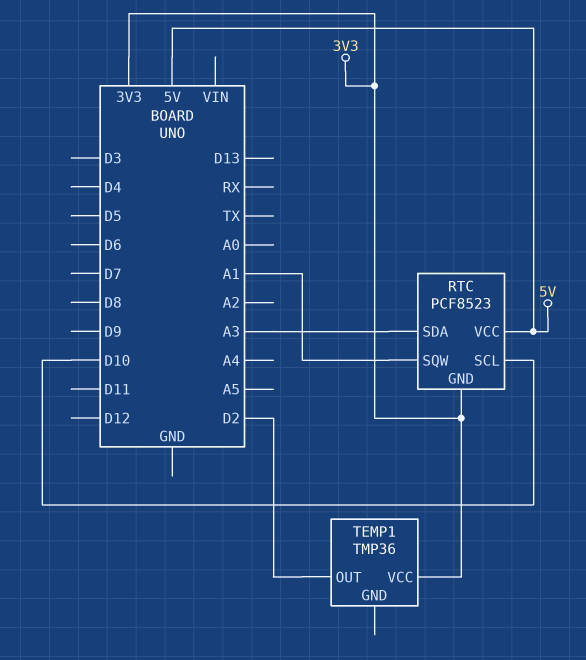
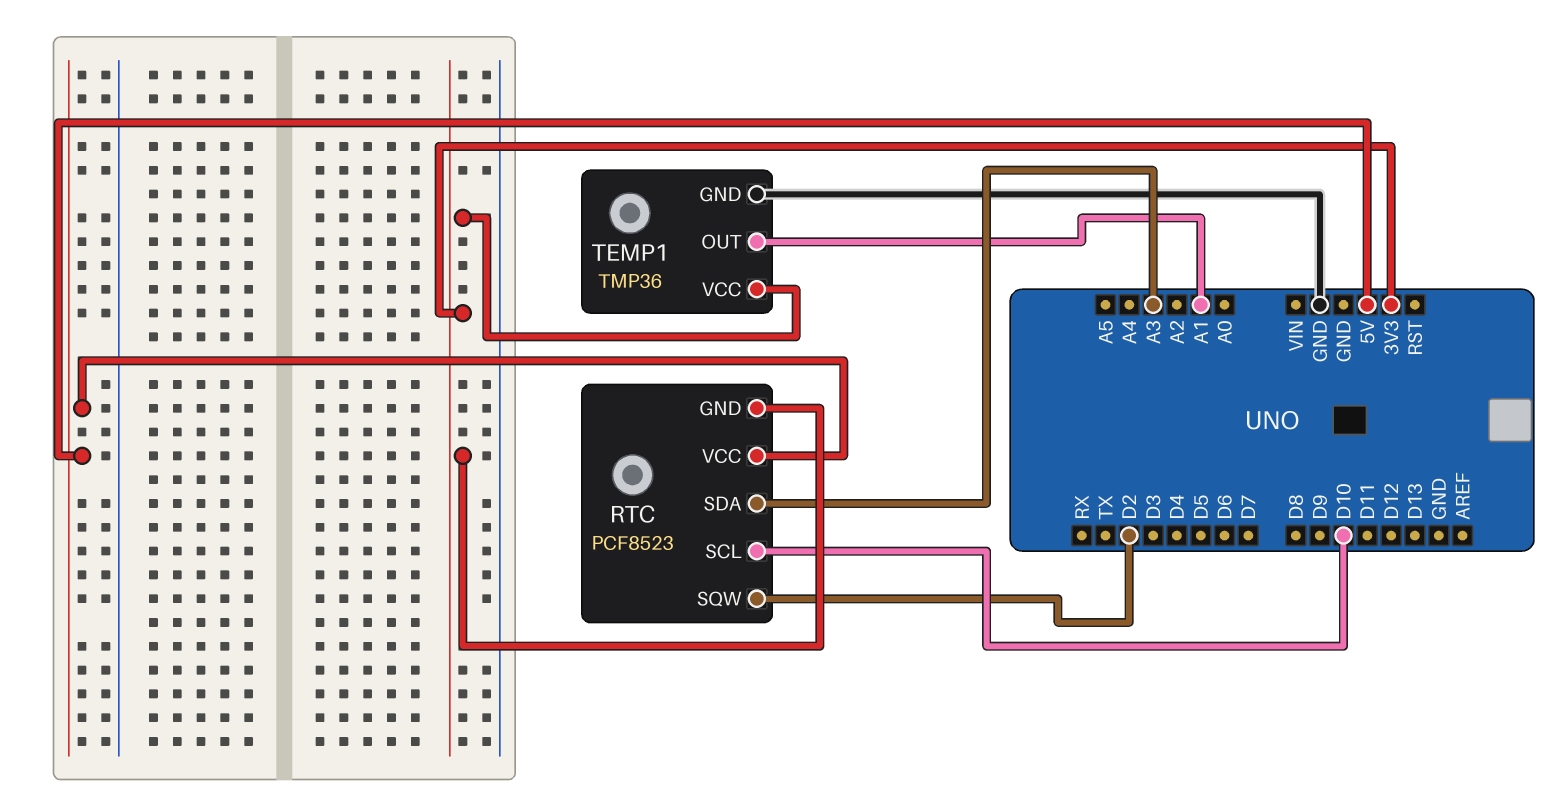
RTC pin SQW: A1 -> D2
TEMP1 pin GND: none -> GND
TEMP1 pin OUT: D2 -> A1

